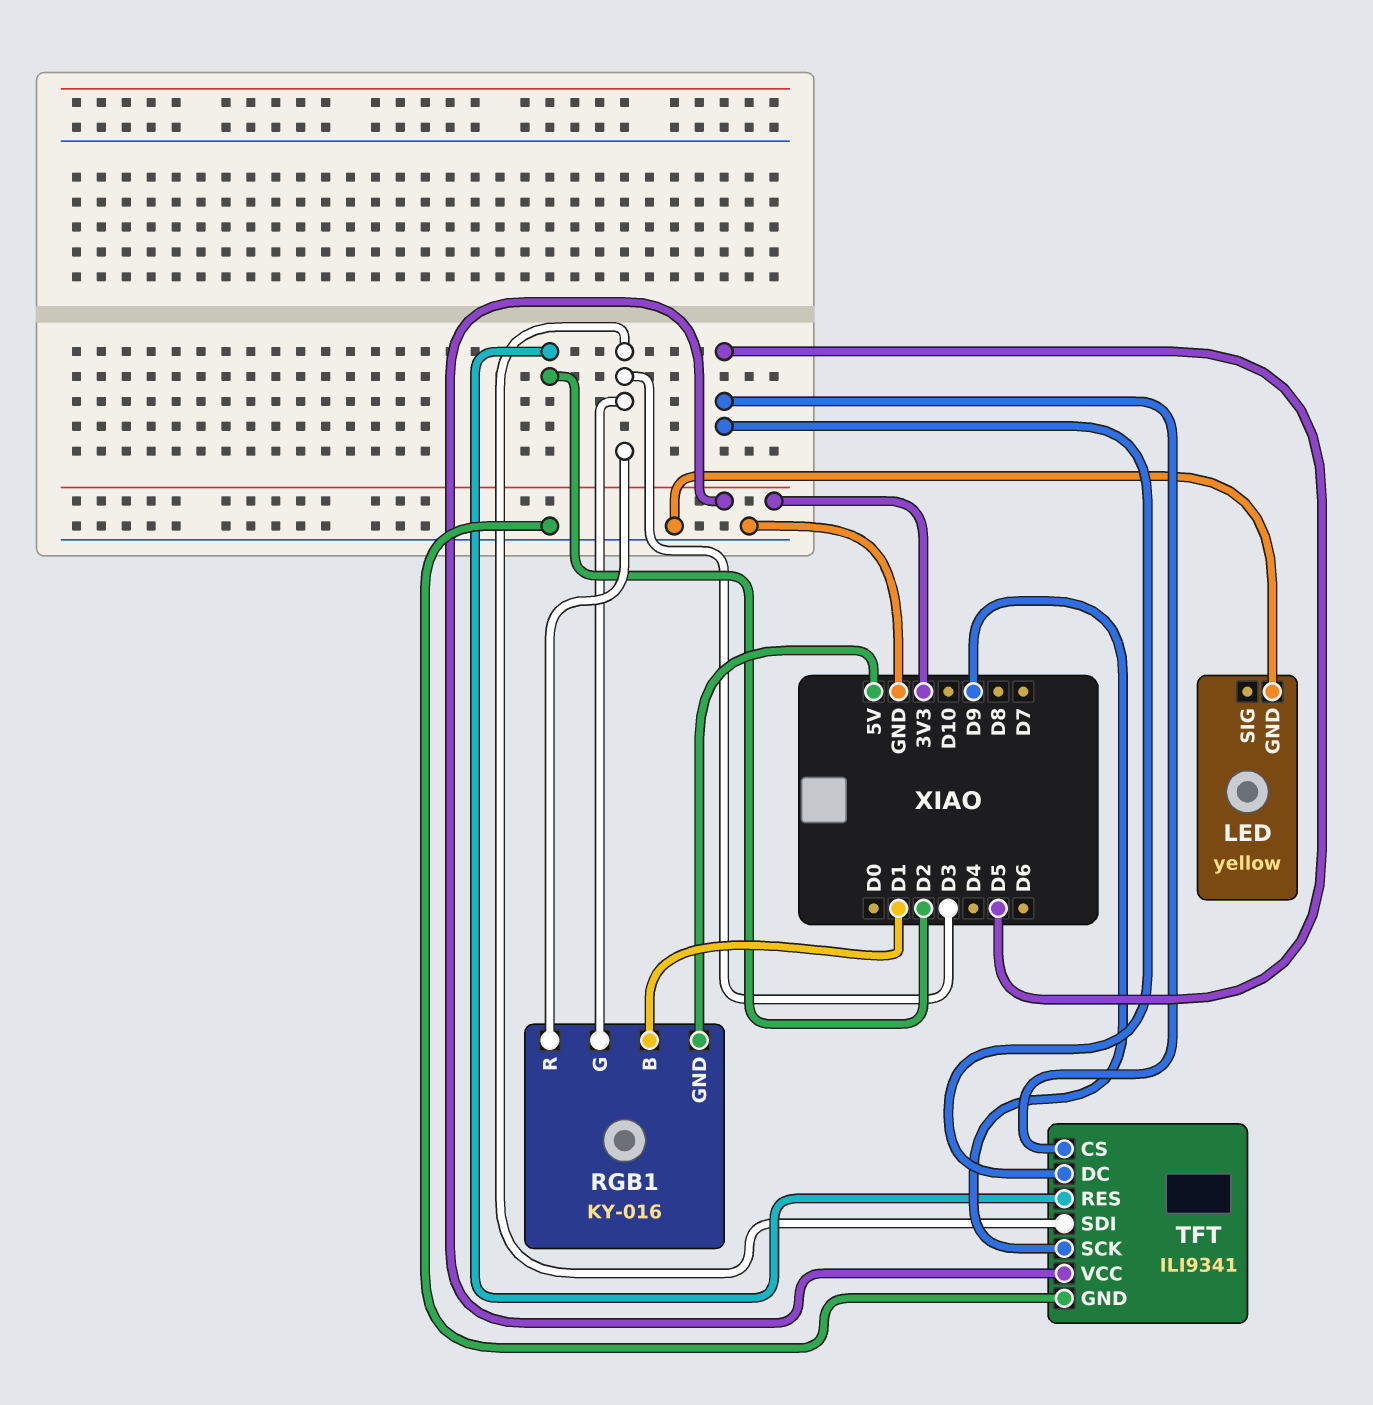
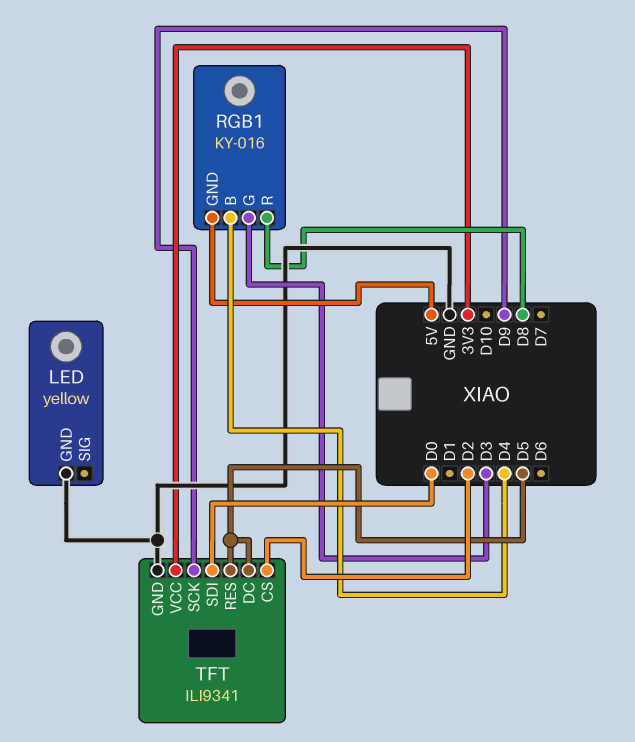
RGB1 pin B: D1 -> D4
RGB1 pin R: D3 -> D8
TFT pin CS: D5 -> D2
TFT pin RES: D2 -> D5
TFT pin SDI: D3 -> D0

